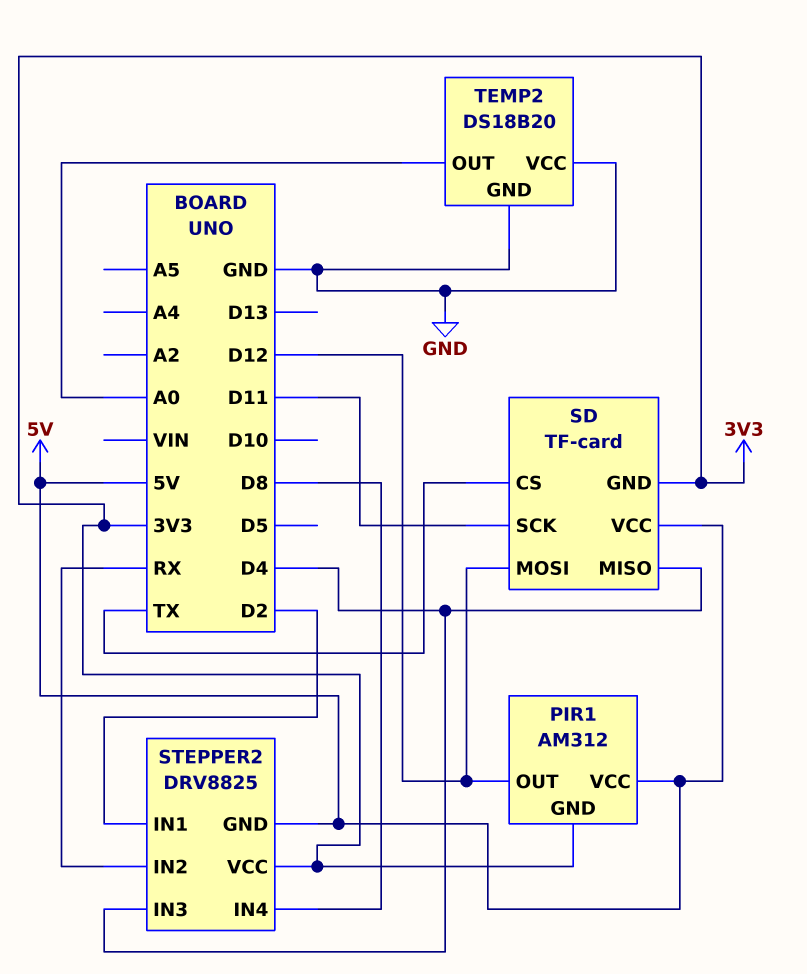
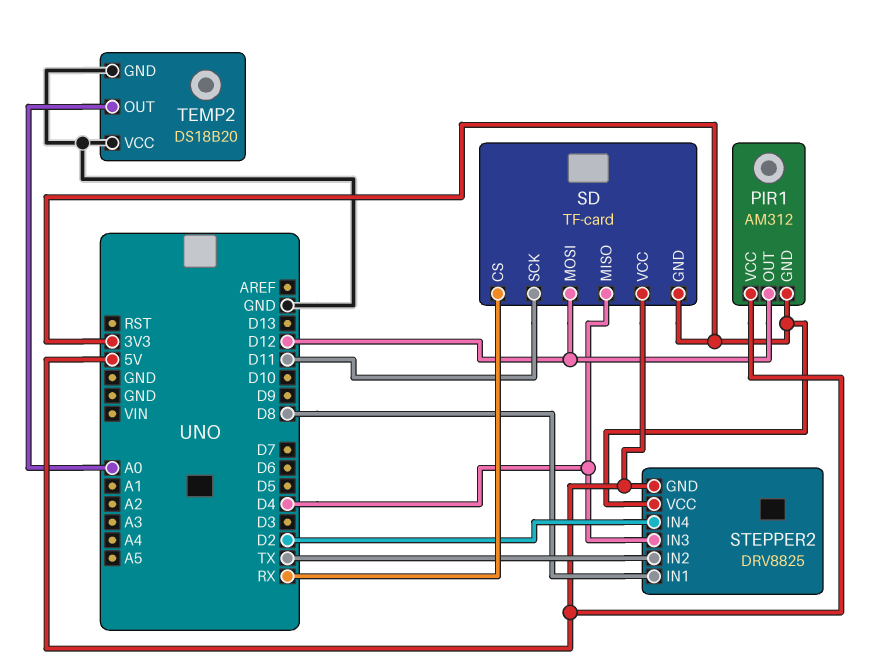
SD pin CS: TX -> RX
STEPPER2 pin IN1: D2 -> D8
STEPPER2 pin IN2: RX -> TX
STEPPER2 pin IN4: D8 -> D2

